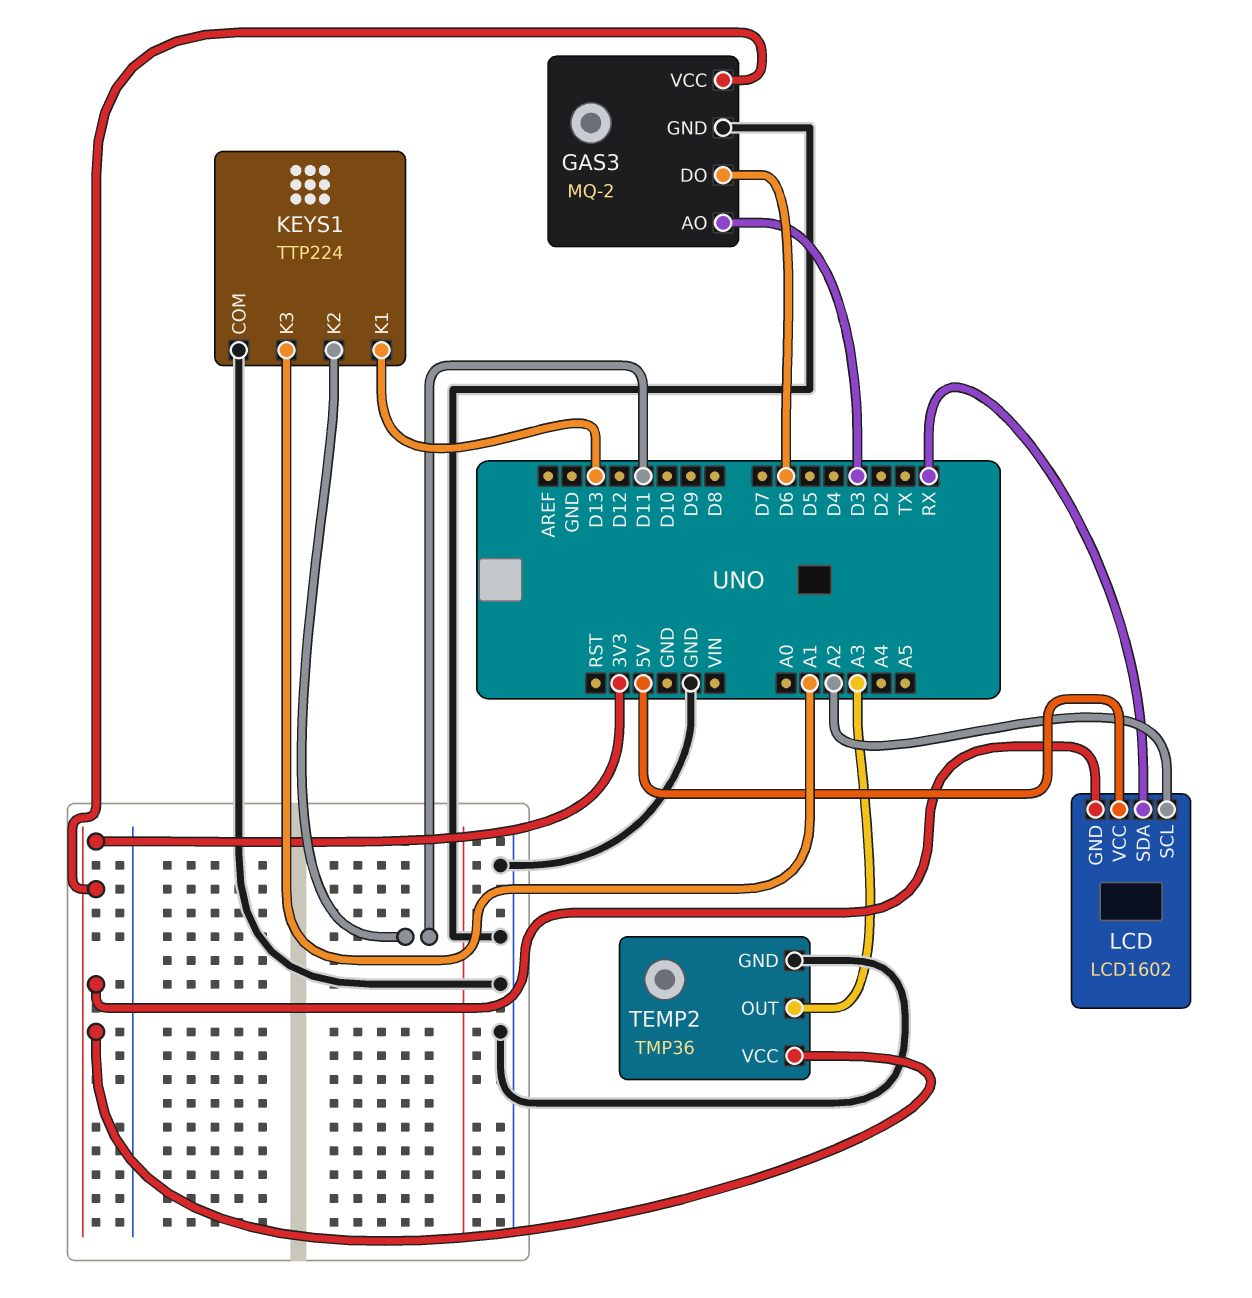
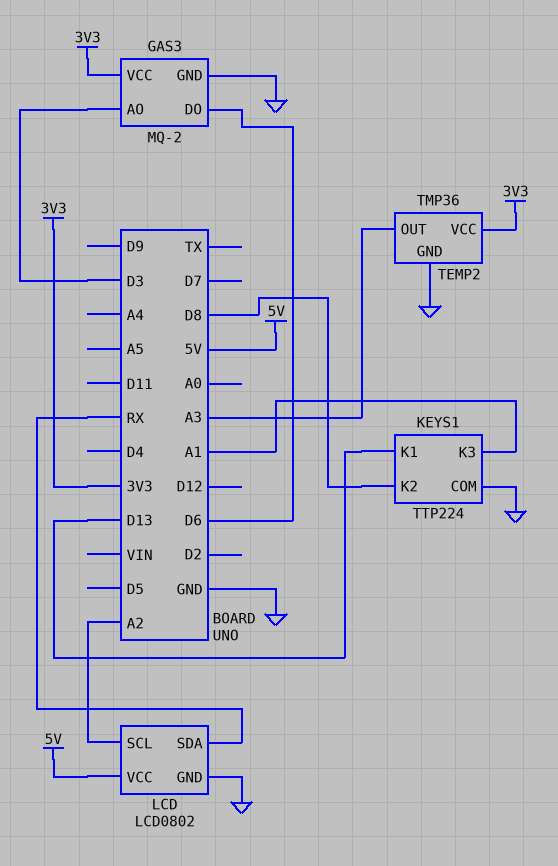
KEYS1 pin K2: D11 -> D8
LCD: LCD1602 -> LCD0802
LCD pin GND: 3V3 -> GND

